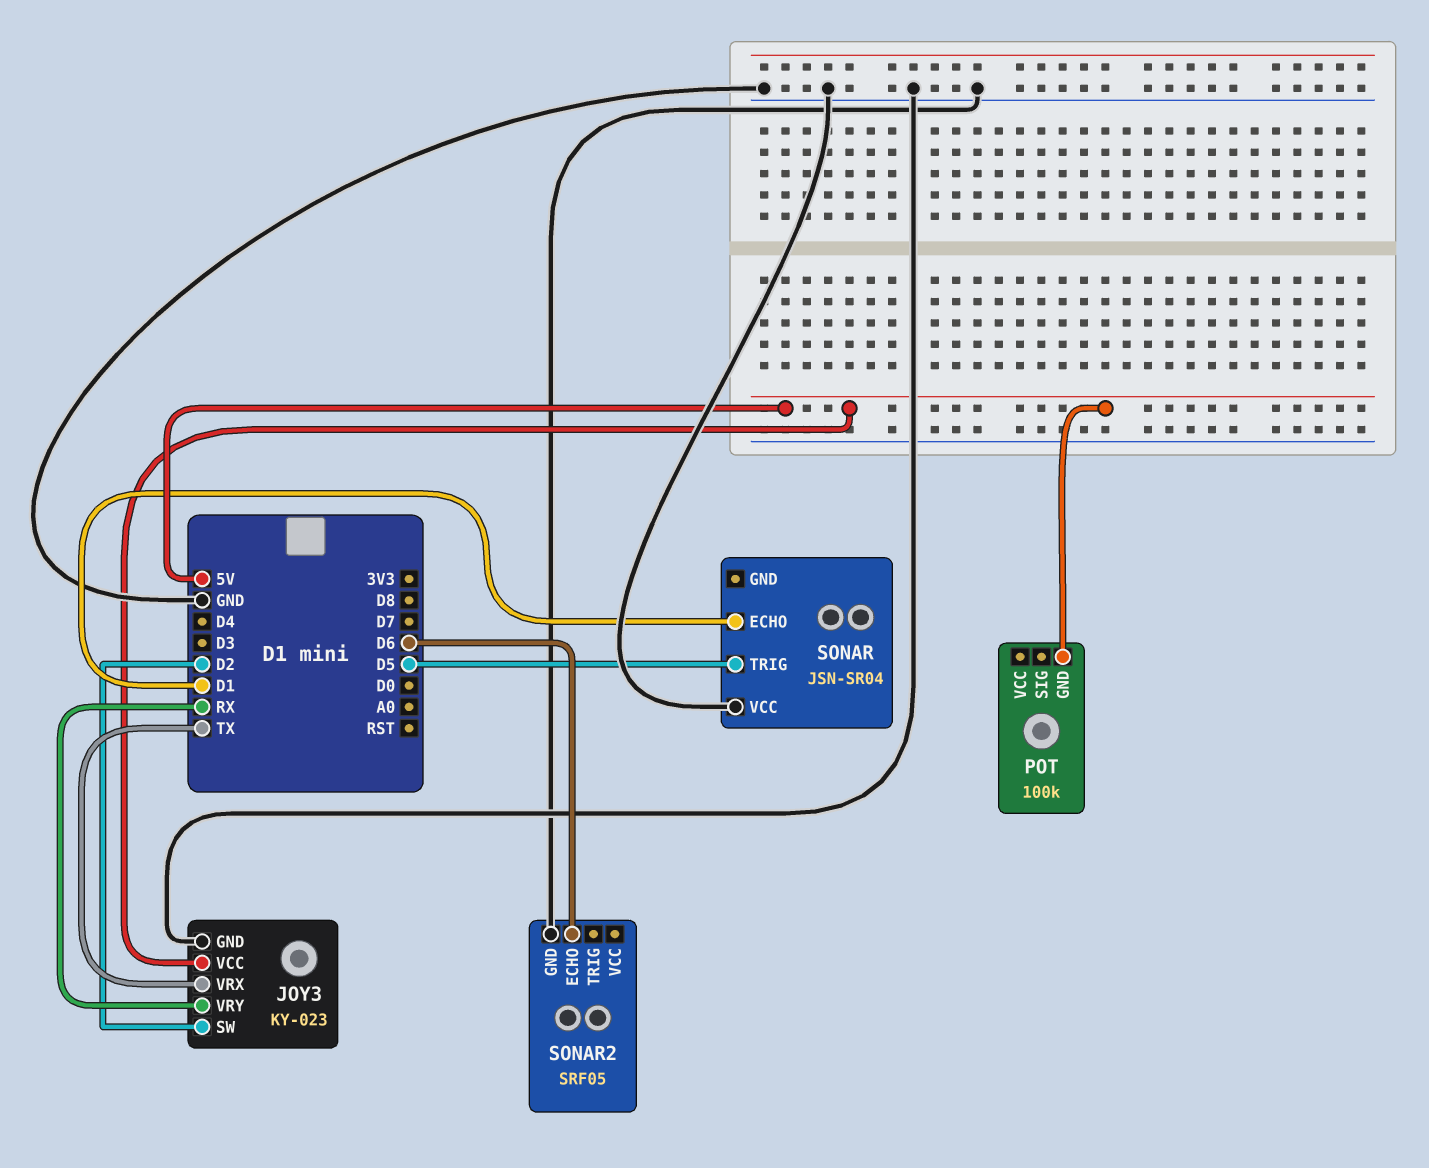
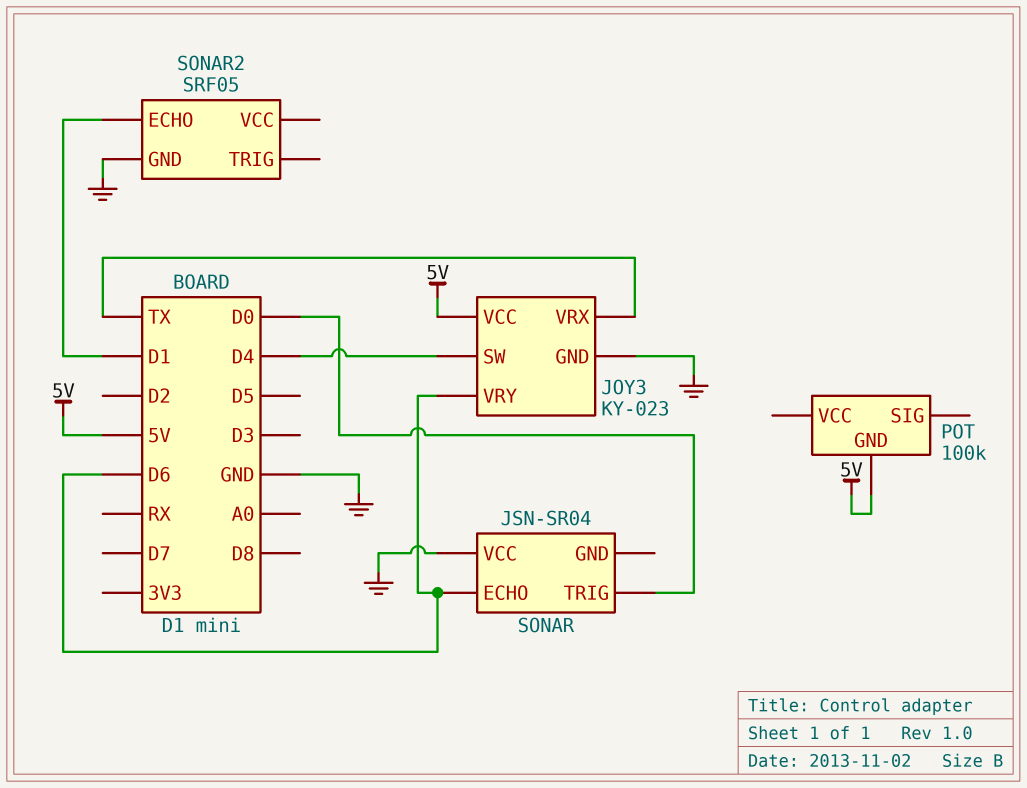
JOY3 pin SW: D2 -> D4
JOY3 pin VRY: RX -> D6
SONAR pin ECHO: D1 -> D6
SONAR pin TRIG: D5 -> D0
SONAR2 pin ECHO: D6 -> D1

